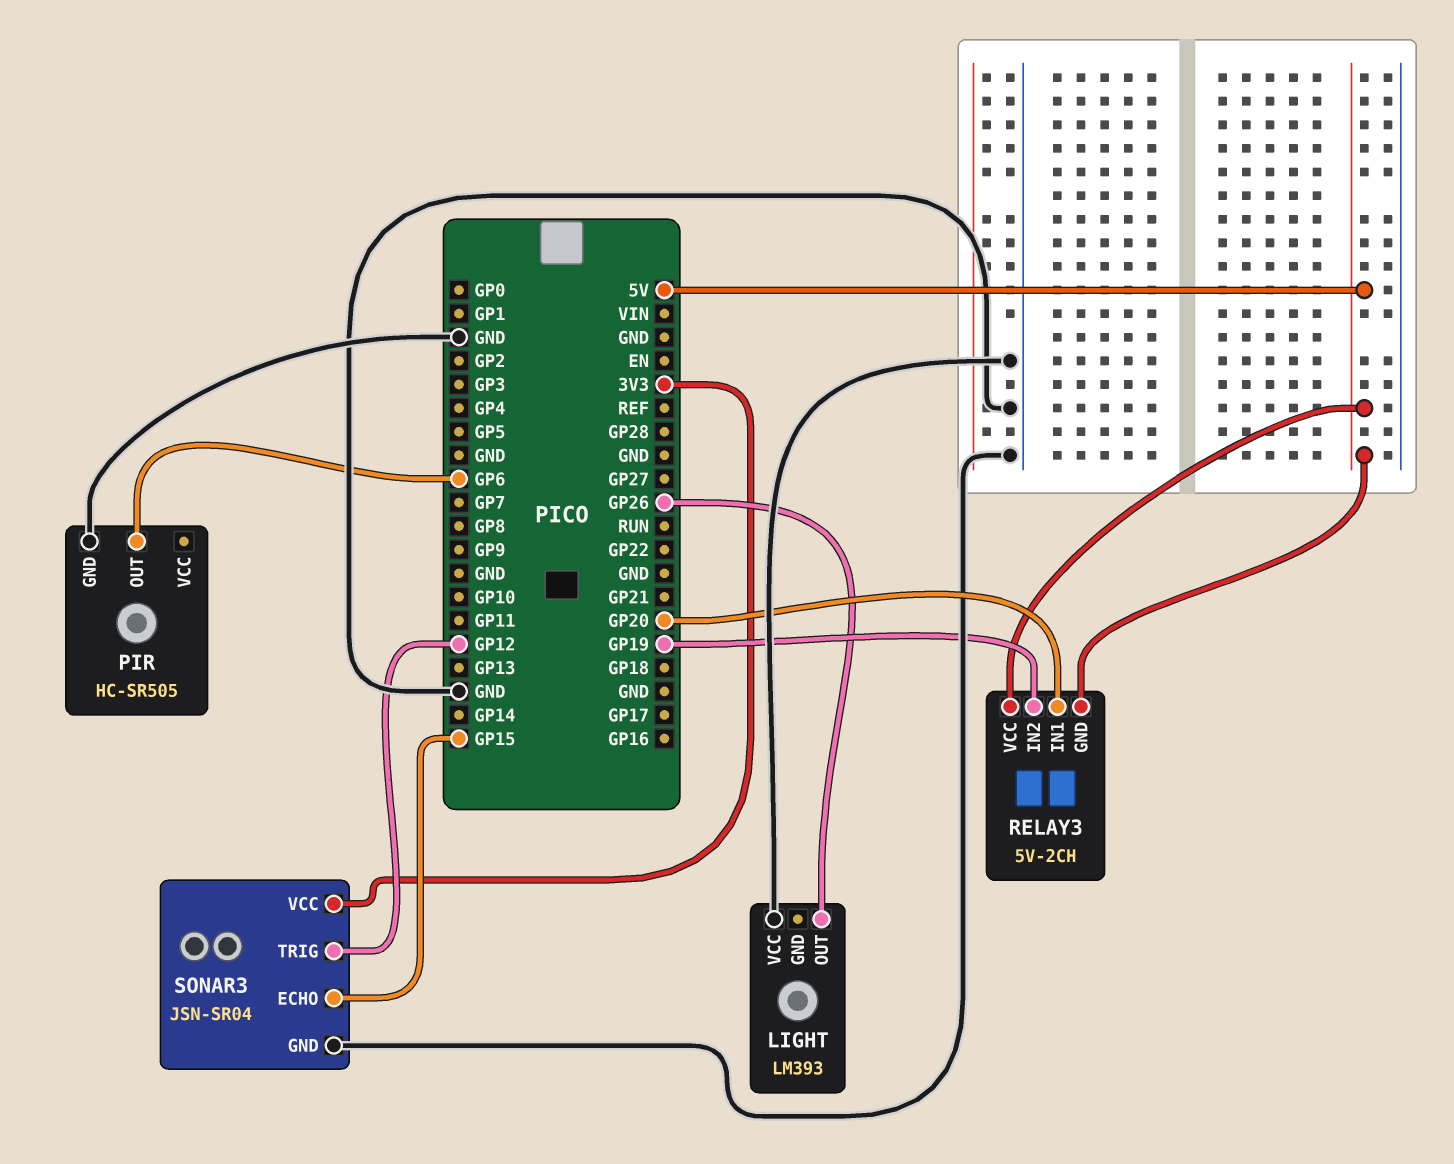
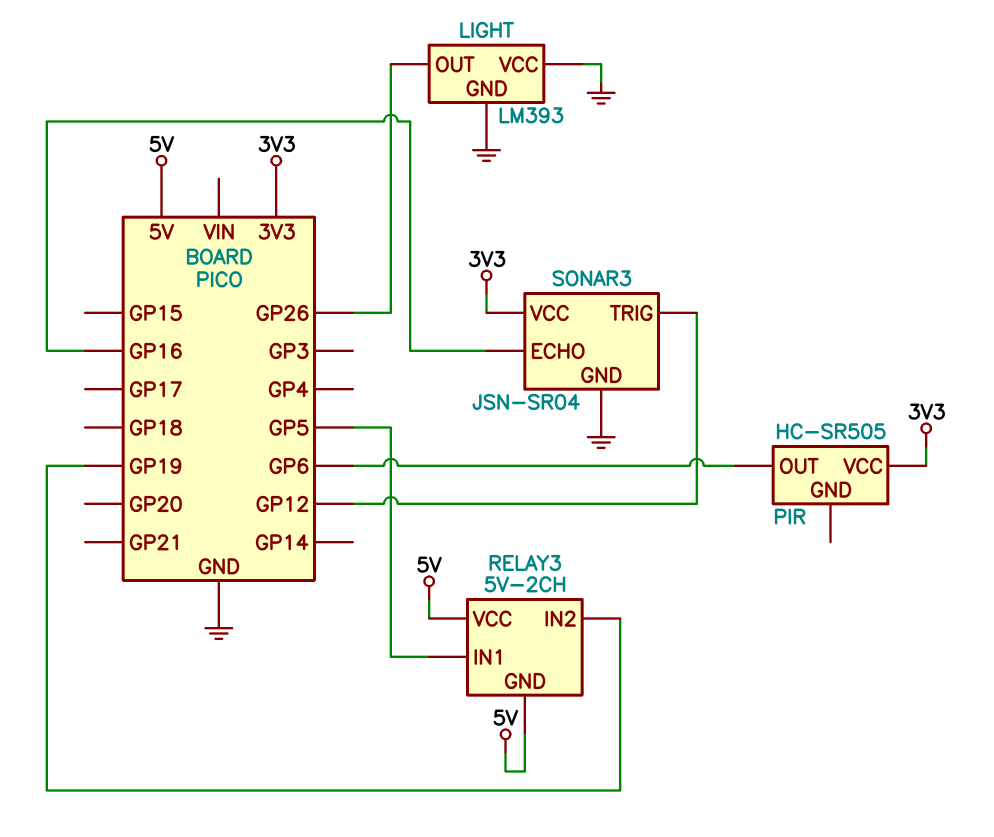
LIGHT pin GND: none -> GND
PIR pin GND: GND -> none
PIR pin VCC: none -> 3V3
RELAY3 pin IN1: GP20 -> GP5
SONAR3 pin ECHO: GP15 -> GP16

